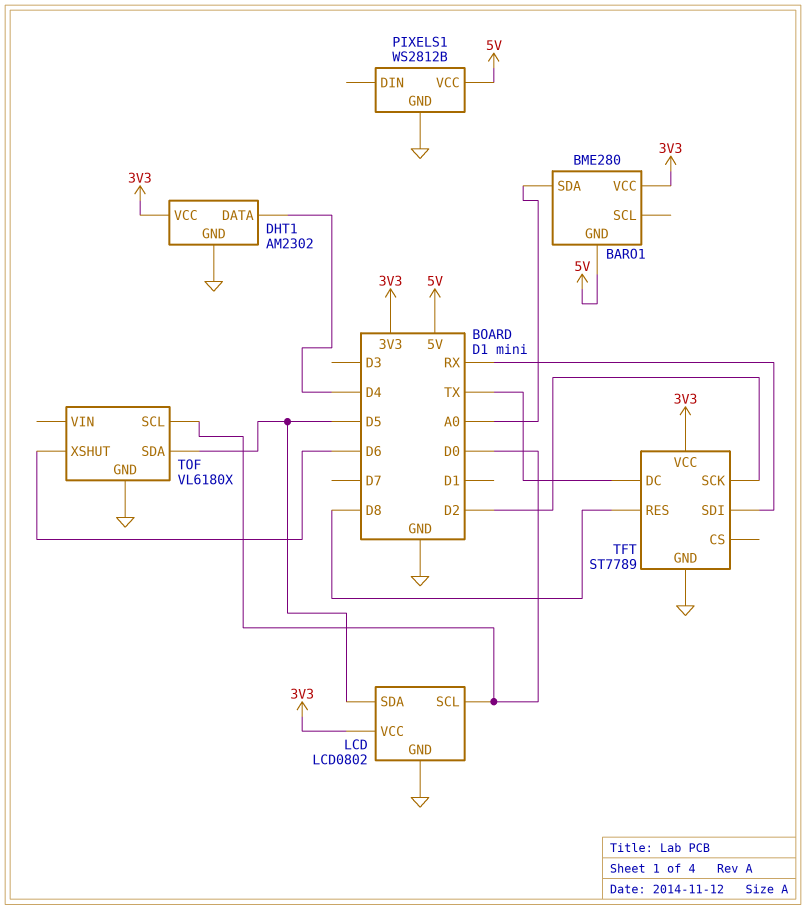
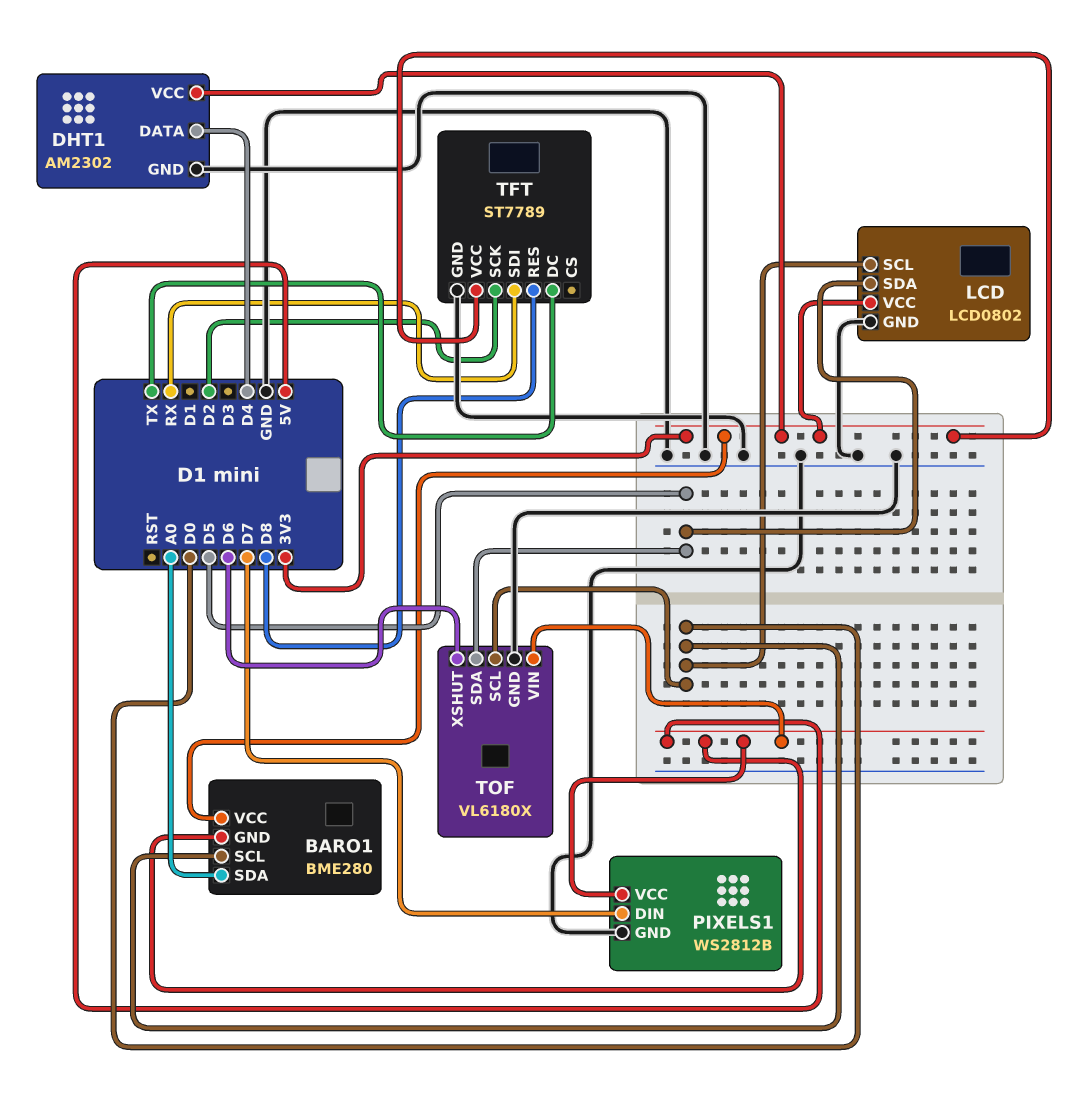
BARO1 pin SCL: none -> D0
PIXELS1 pin DIN: none -> D7
TOF pin VIN: none -> 5V

